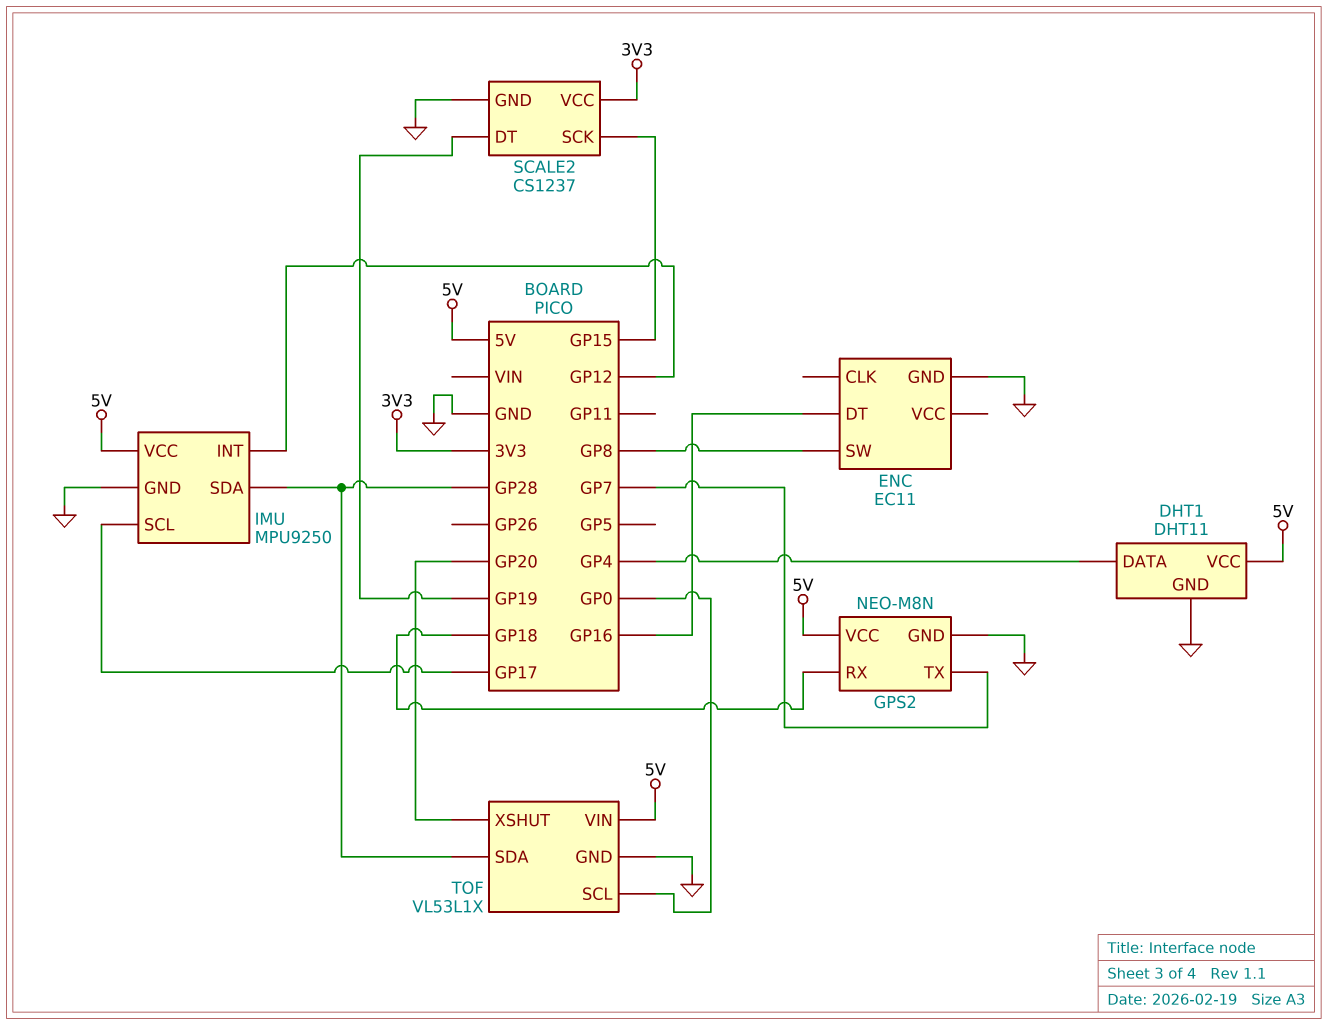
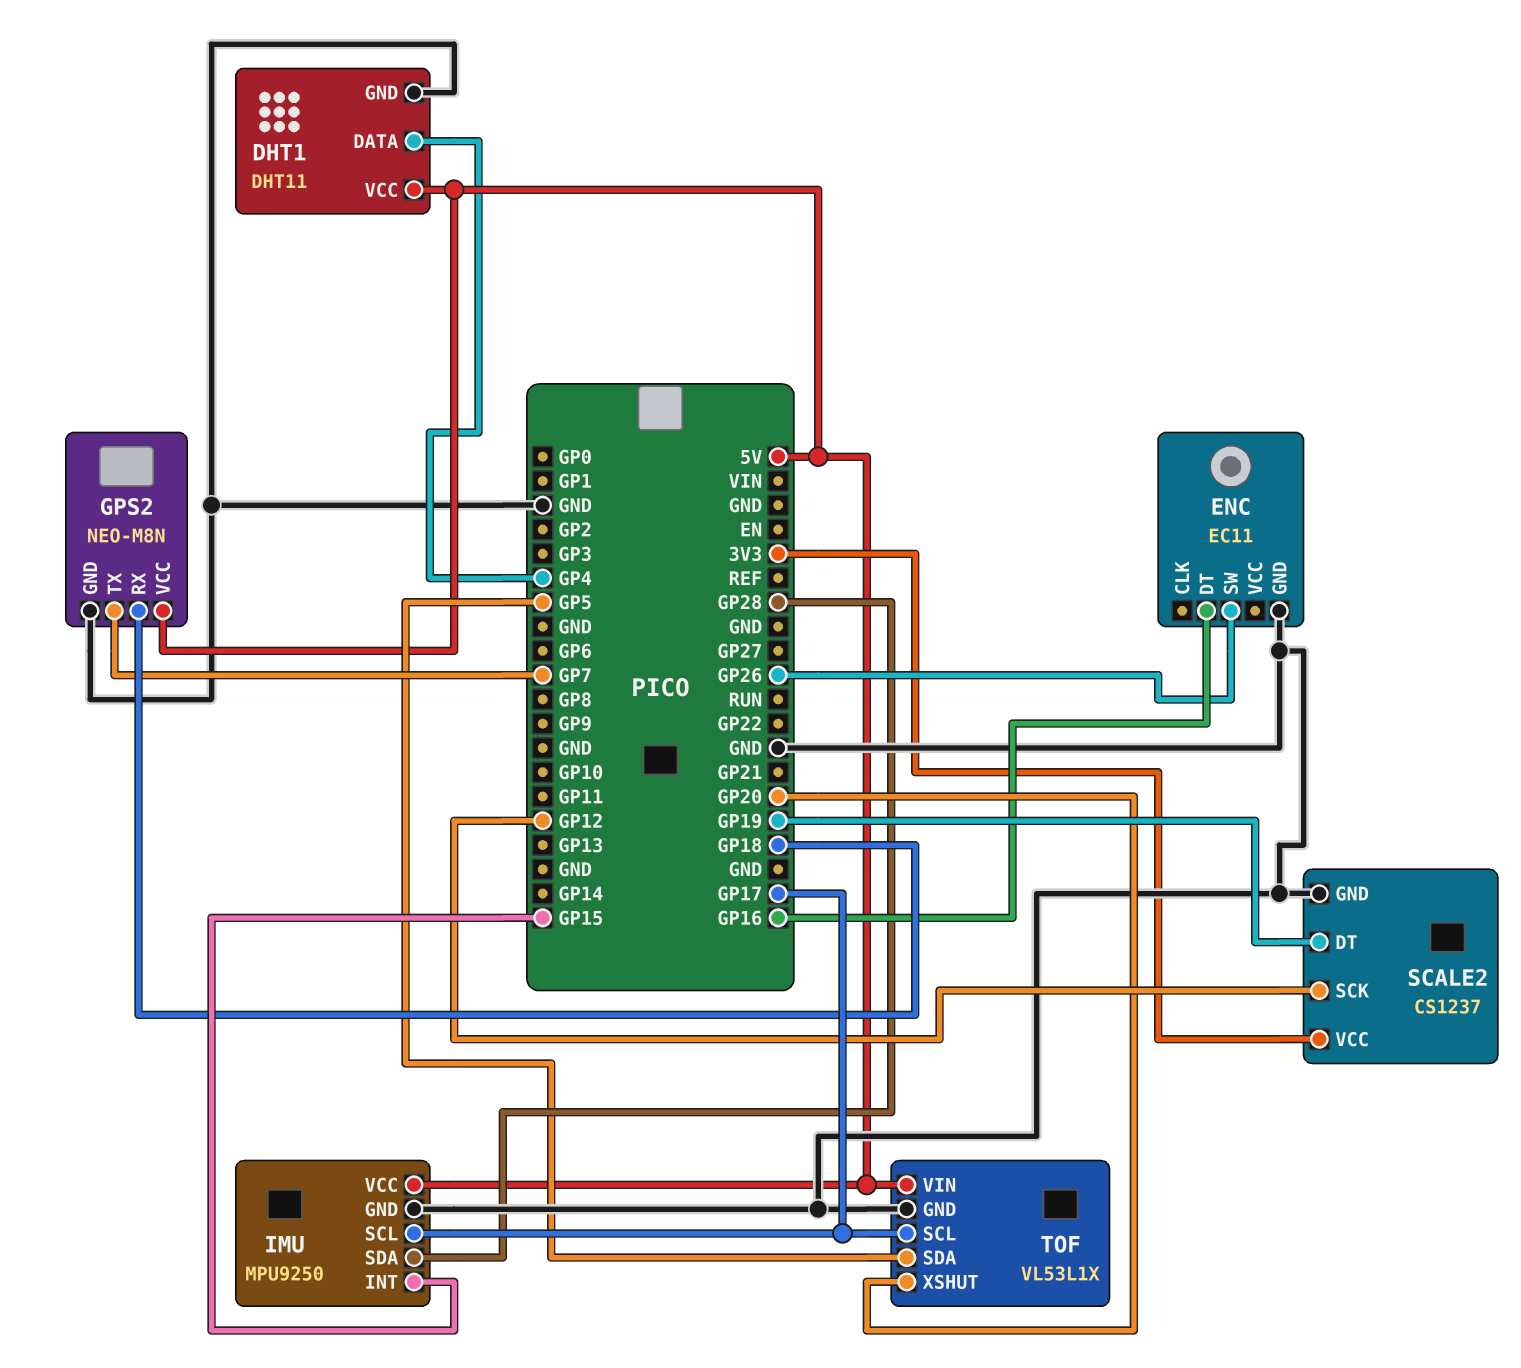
ENC pin SW: GP8 -> GP26
IMU pin INT: GP12 -> GP15
SCALE2 pin SCK: GP15 -> GP12
TOF pin SCL: GP0 -> GP17
TOF pin SDA: GP28 -> GP5

